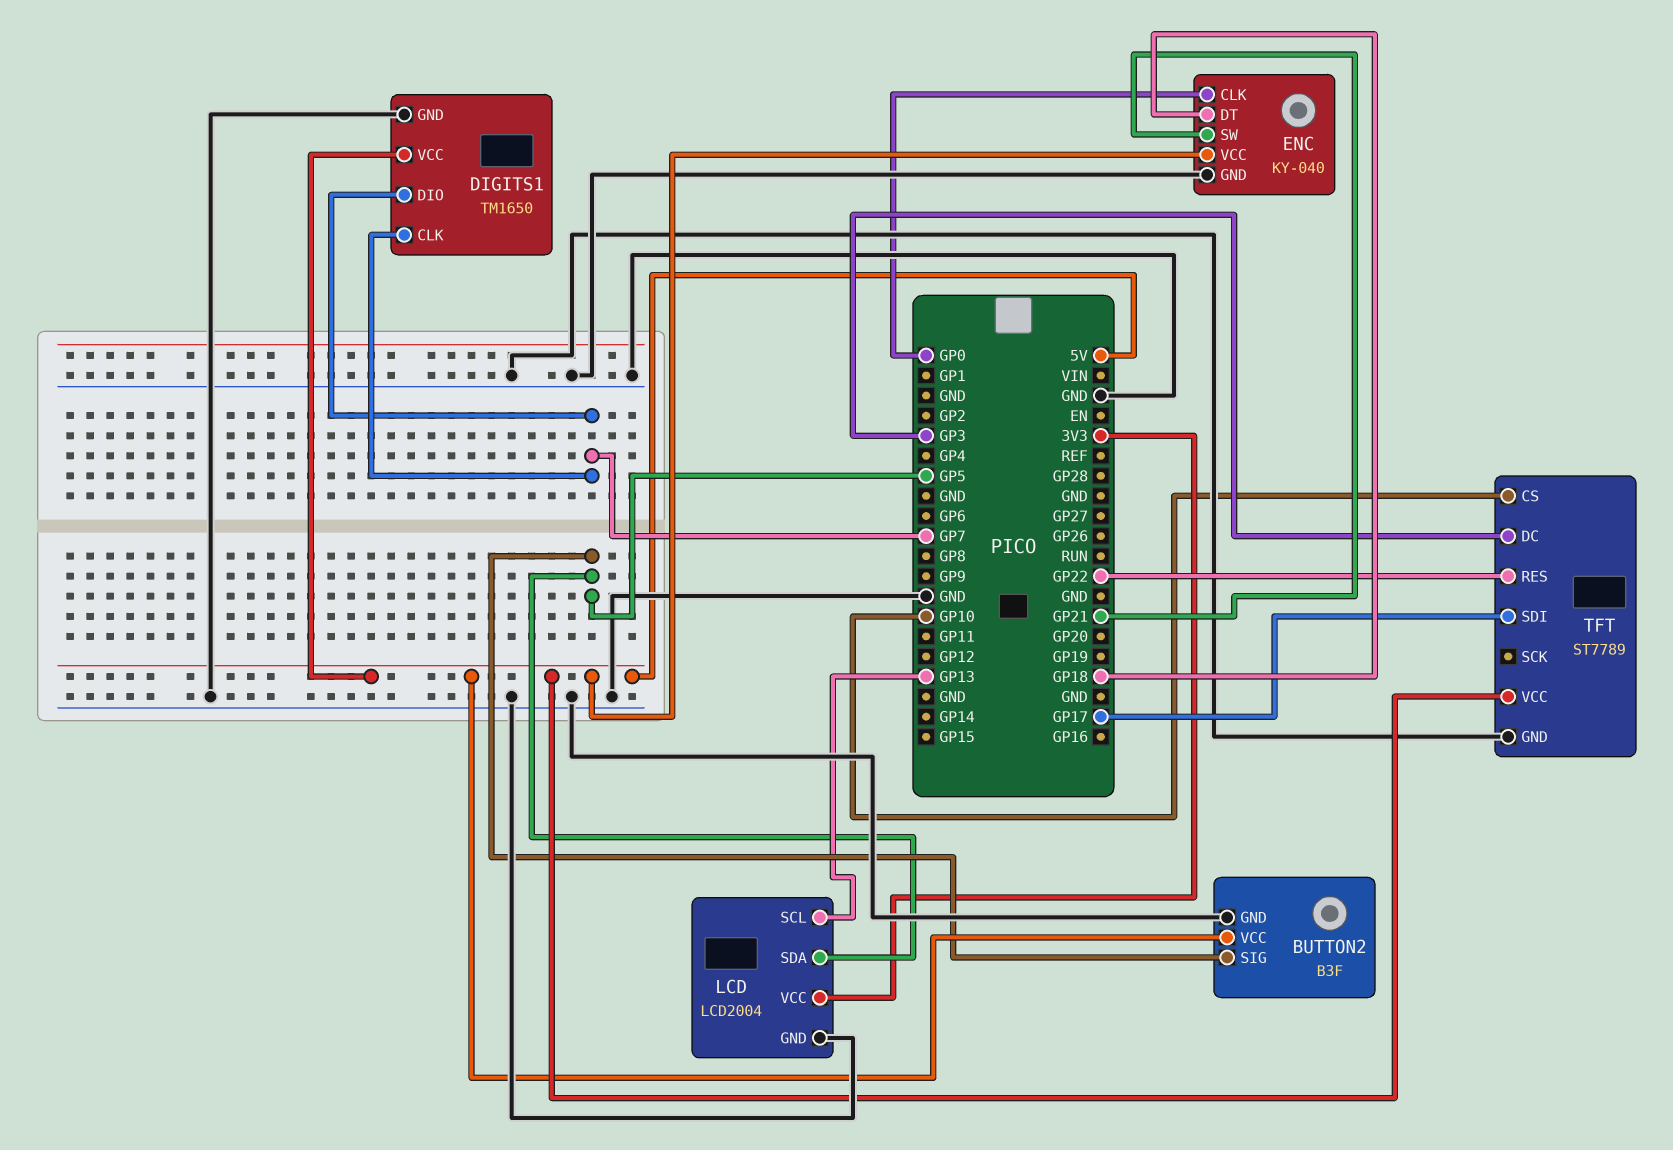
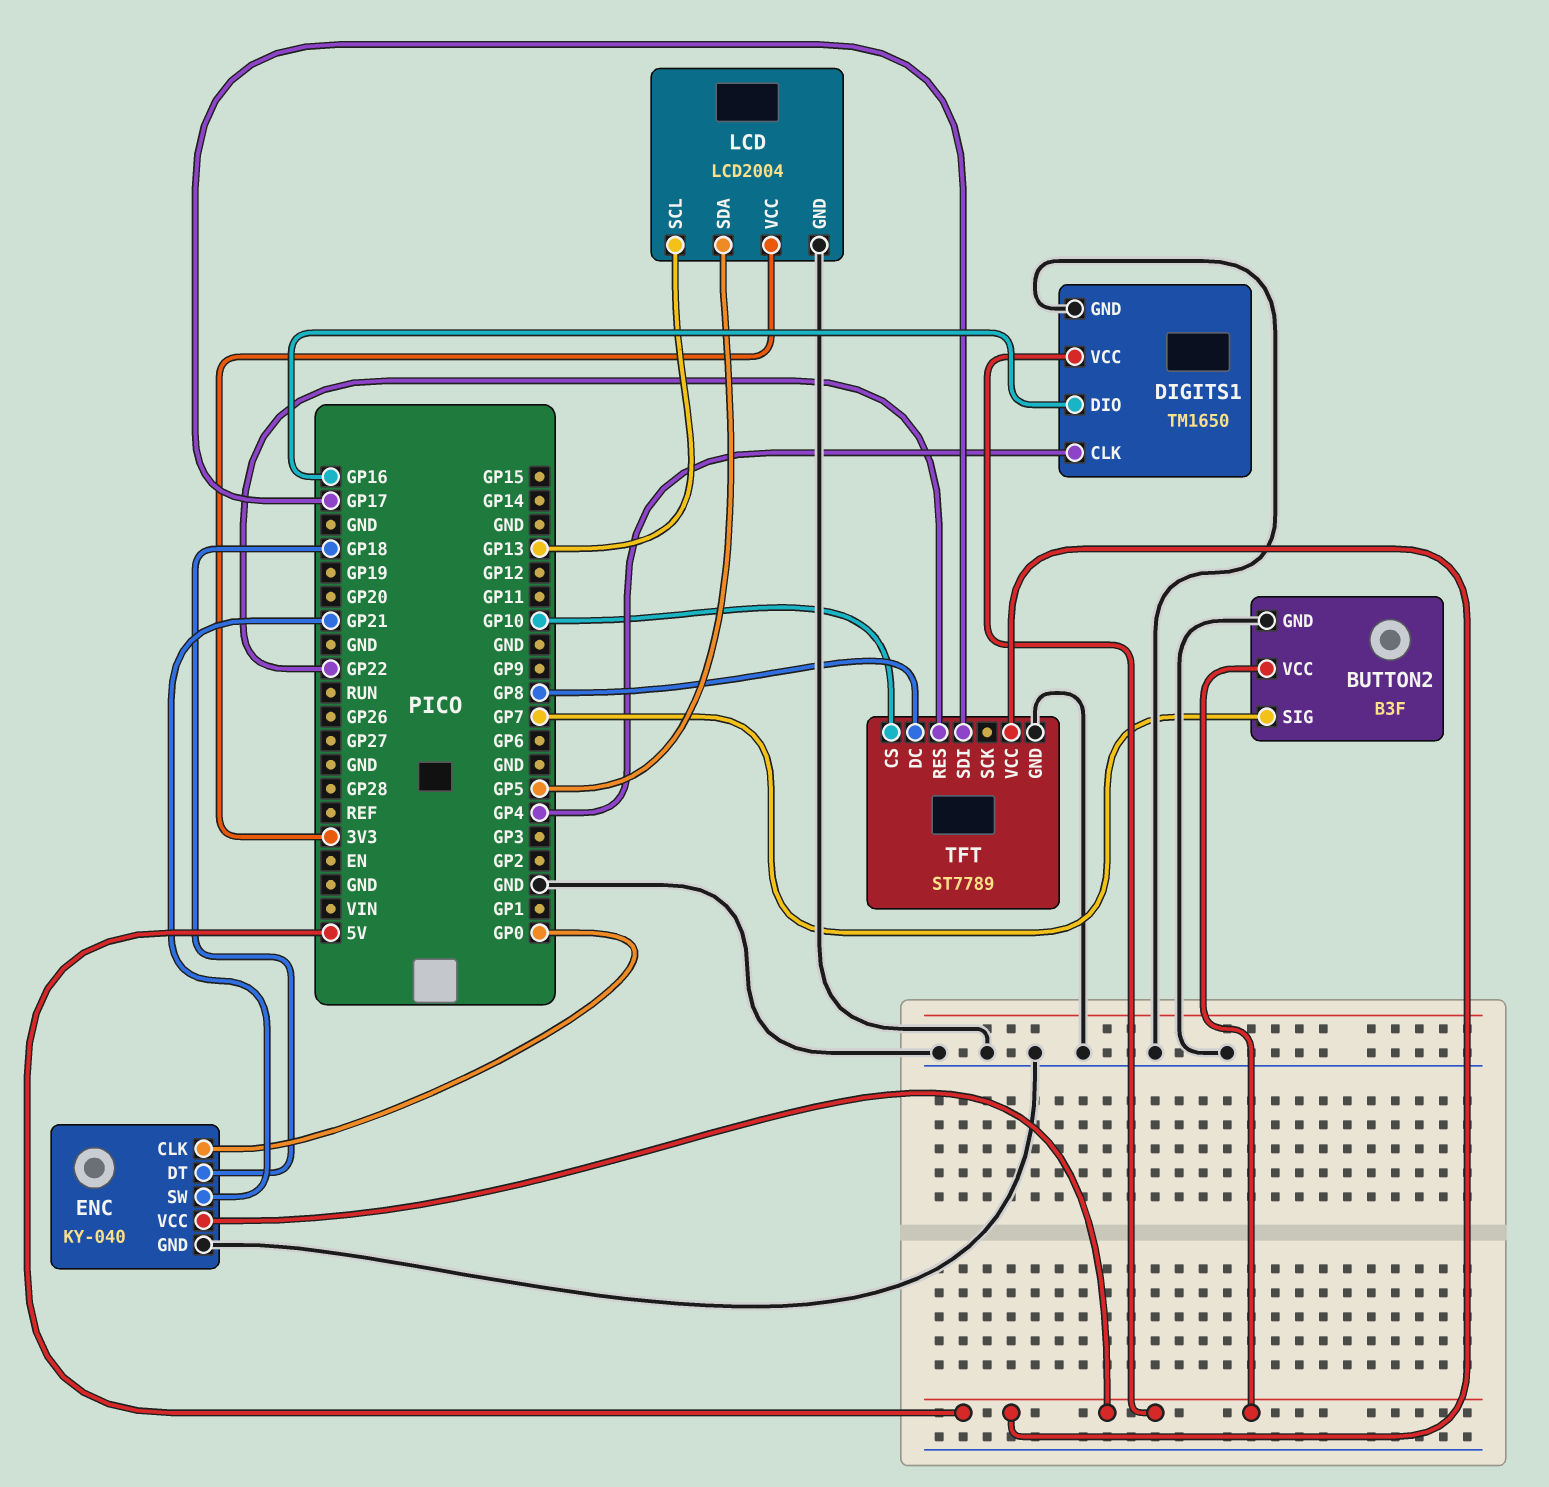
BUTTON2 pin SIG: GP5 -> GP7
DIGITS1 pin CLK: GP7 -> GP4
DIGITS1 pin DIO: GP7 -> GP16
TFT pin DC: GP3 -> GP8

